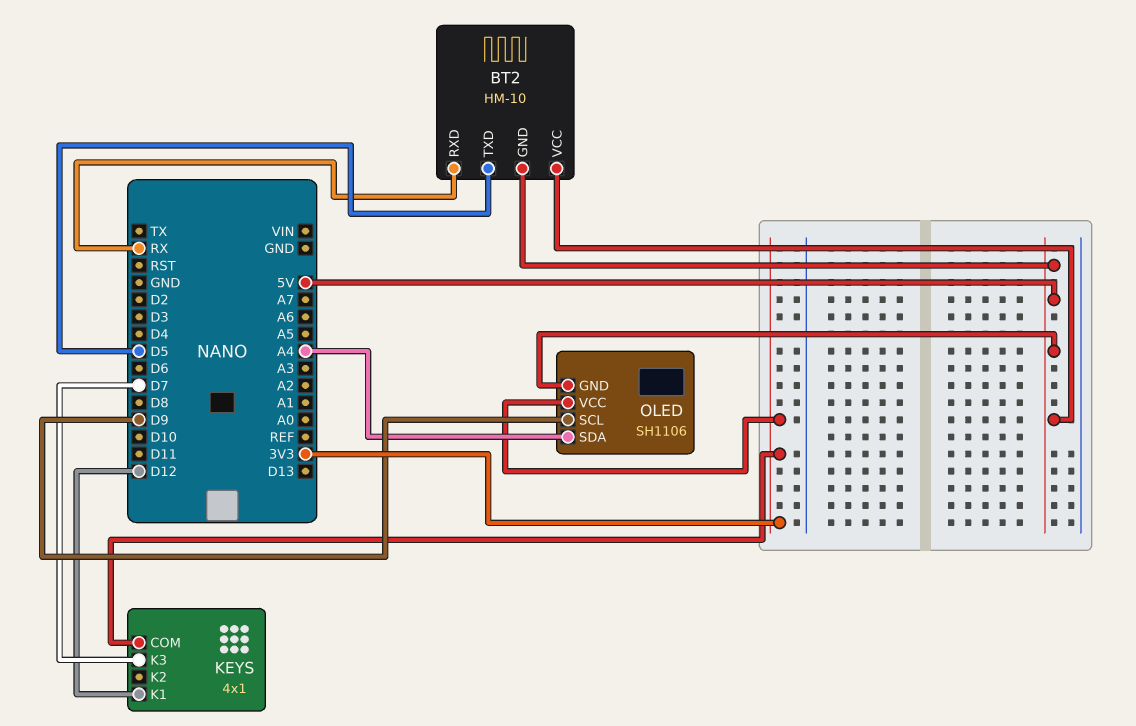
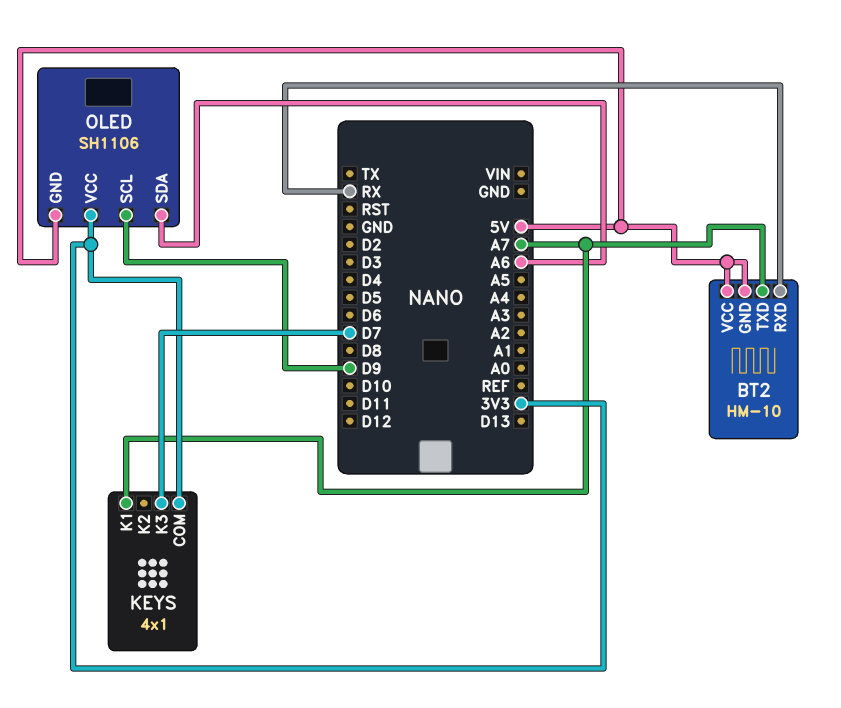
BT2 pin TXD: D5 -> A7
KEYS pin K1: D12 -> A7
OLED pin SDA: A4 -> A6

